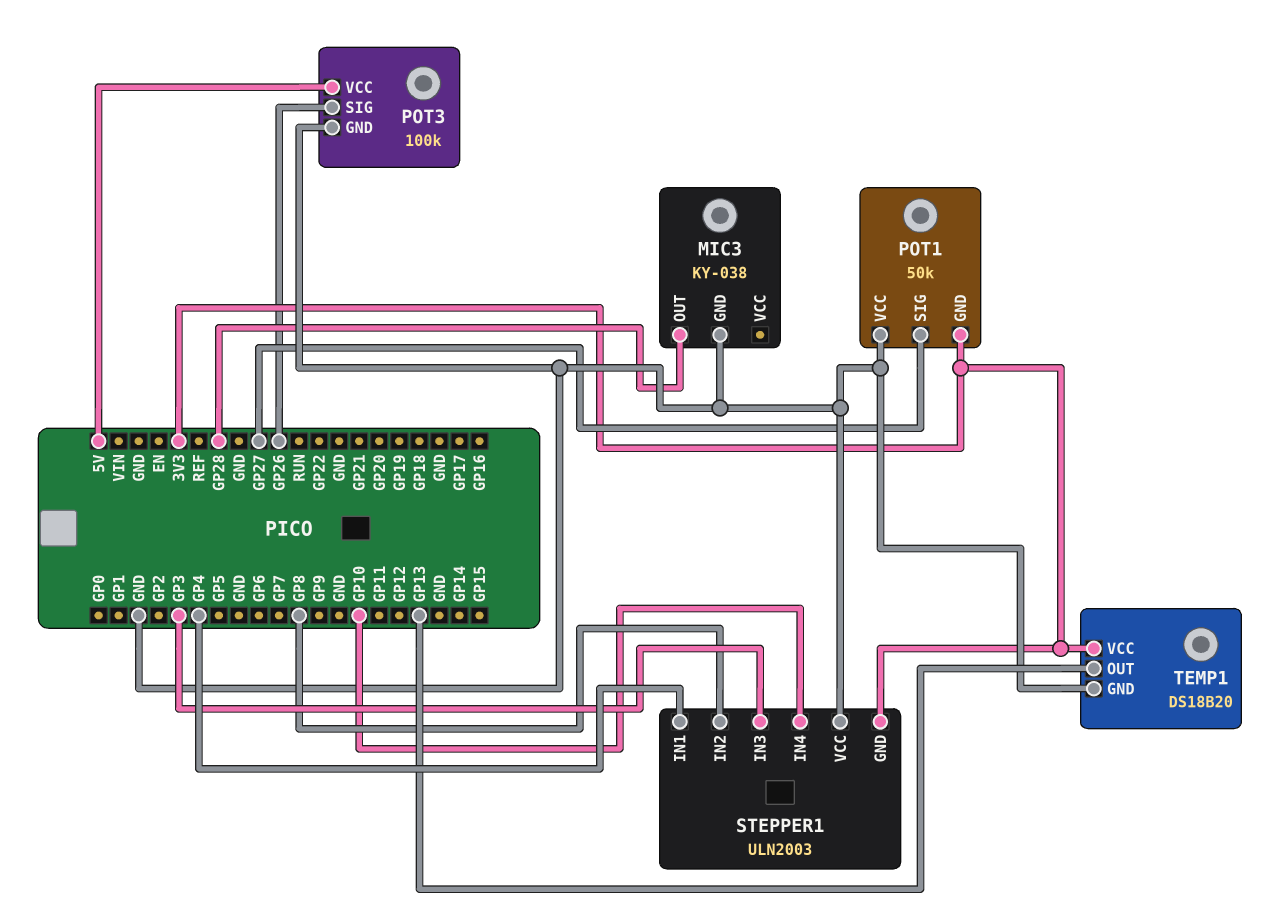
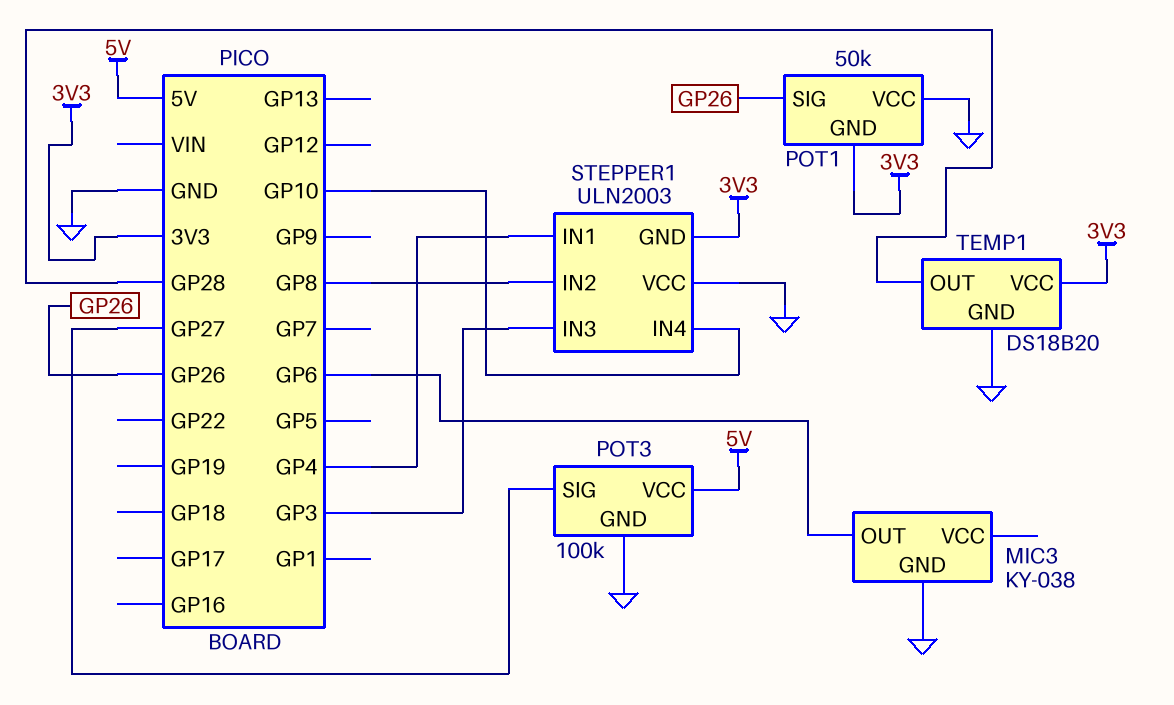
MIC3 pin OUT: GP28 -> GP6
POT1 pin SIG: GP27 -> GP26
POT3 pin SIG: GP26 -> GP27
TEMP1 pin OUT: GP13 -> GP28

